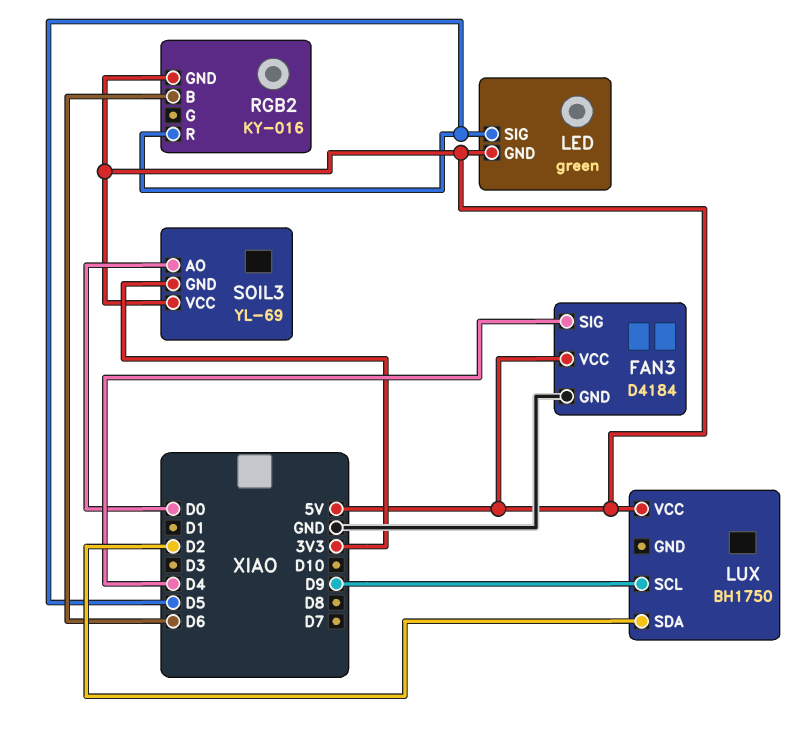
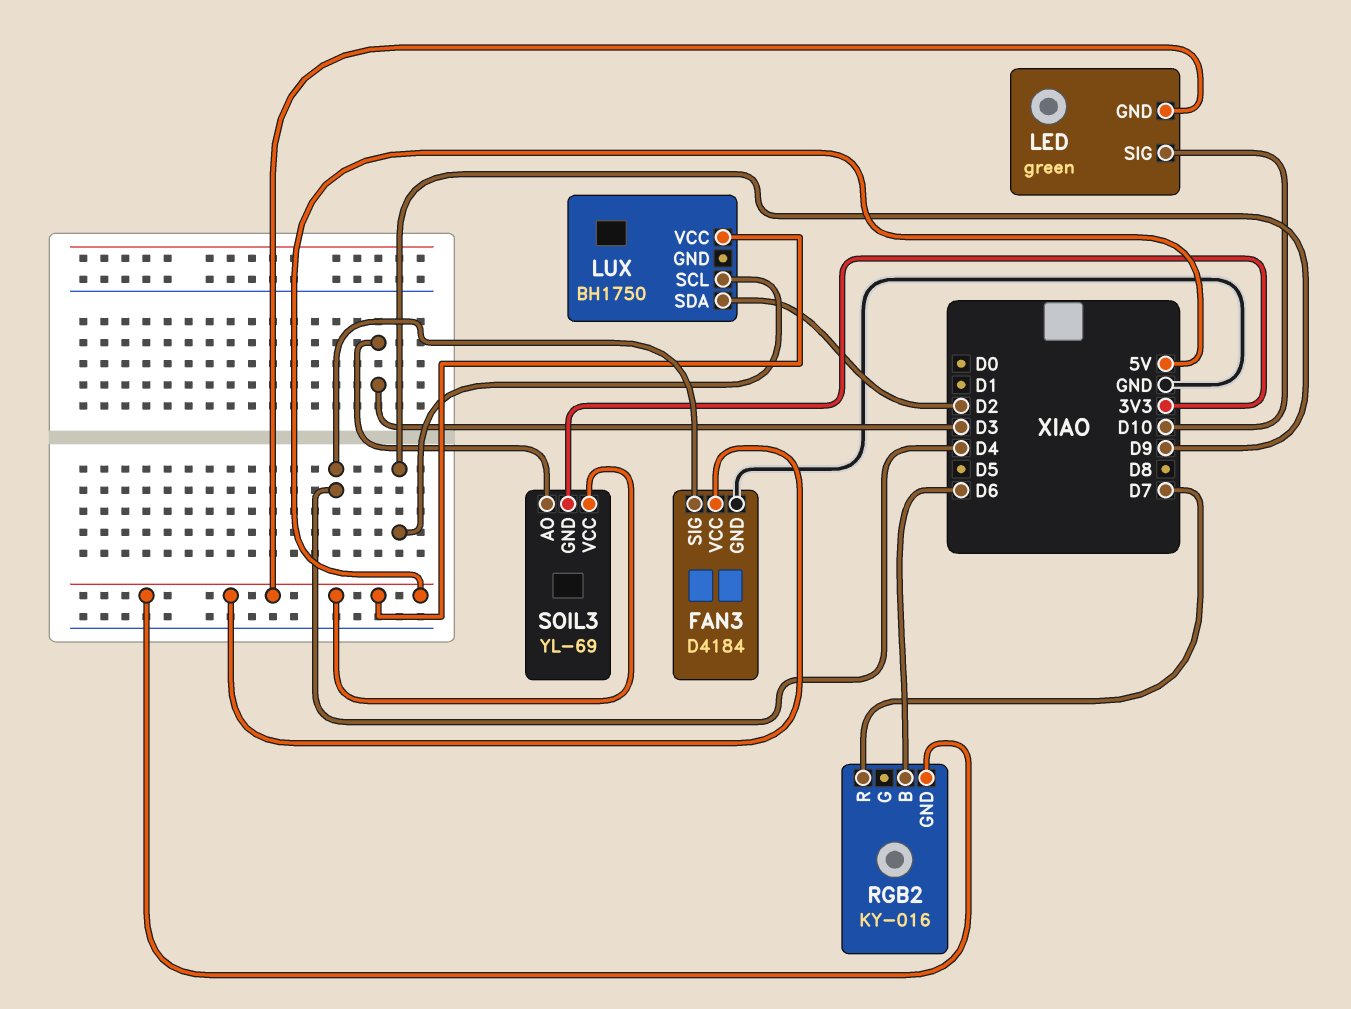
LED pin SIG: D5 -> D10
RGB2 pin R: D5 -> D7
SOIL3 pin AO: D0 -> D3

